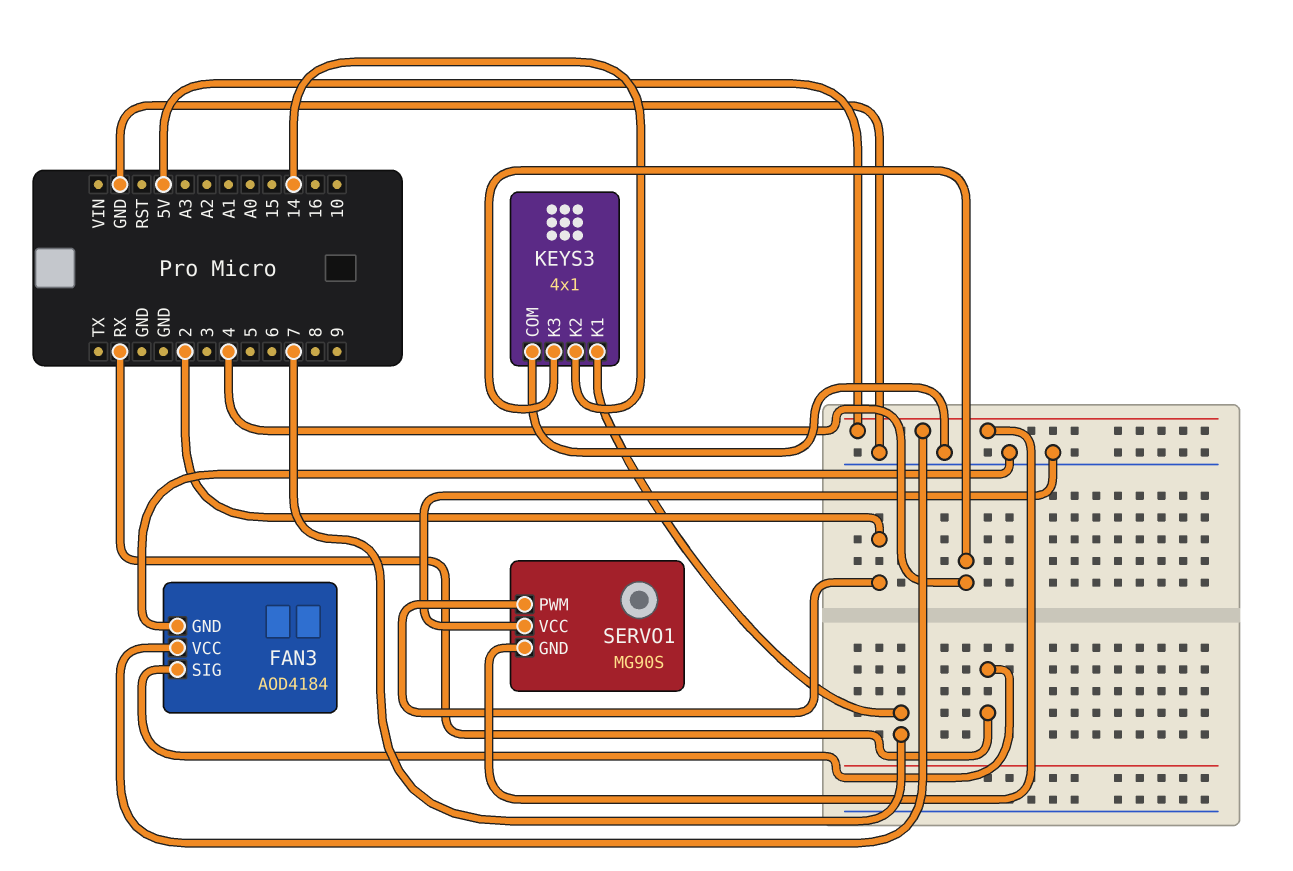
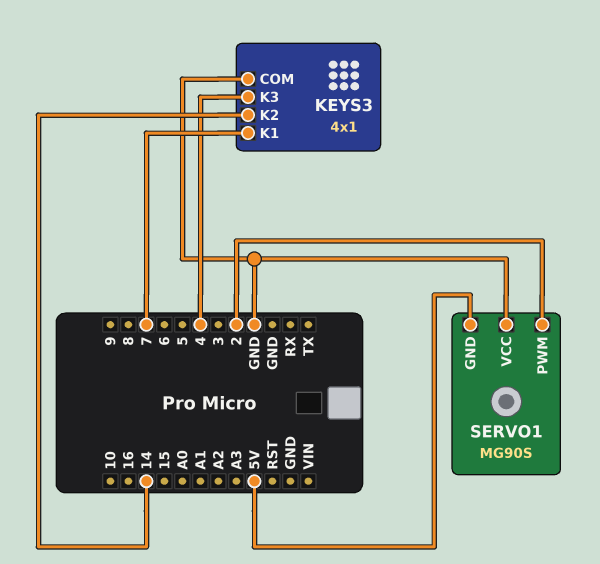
FAN3: AOD4184 -> none
FAN3 pin GND: GND -> none
FAN3 pin SIG: RX -> none
FAN3 pin VCC: 5V -> none

